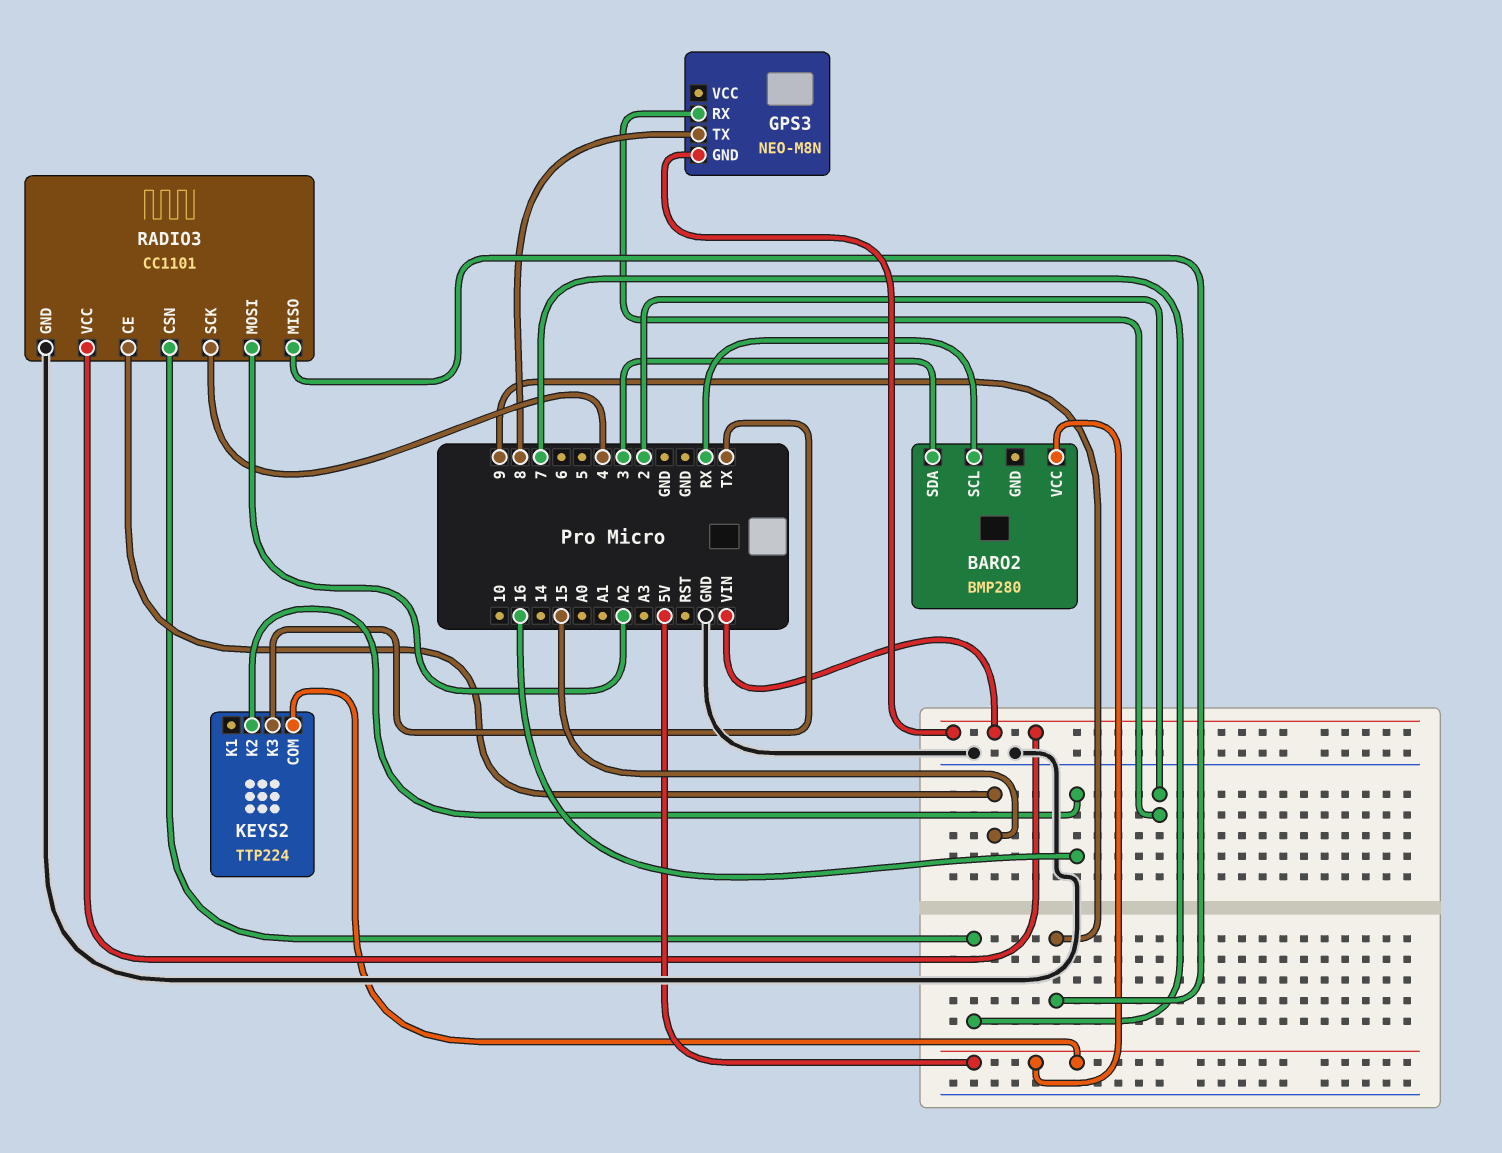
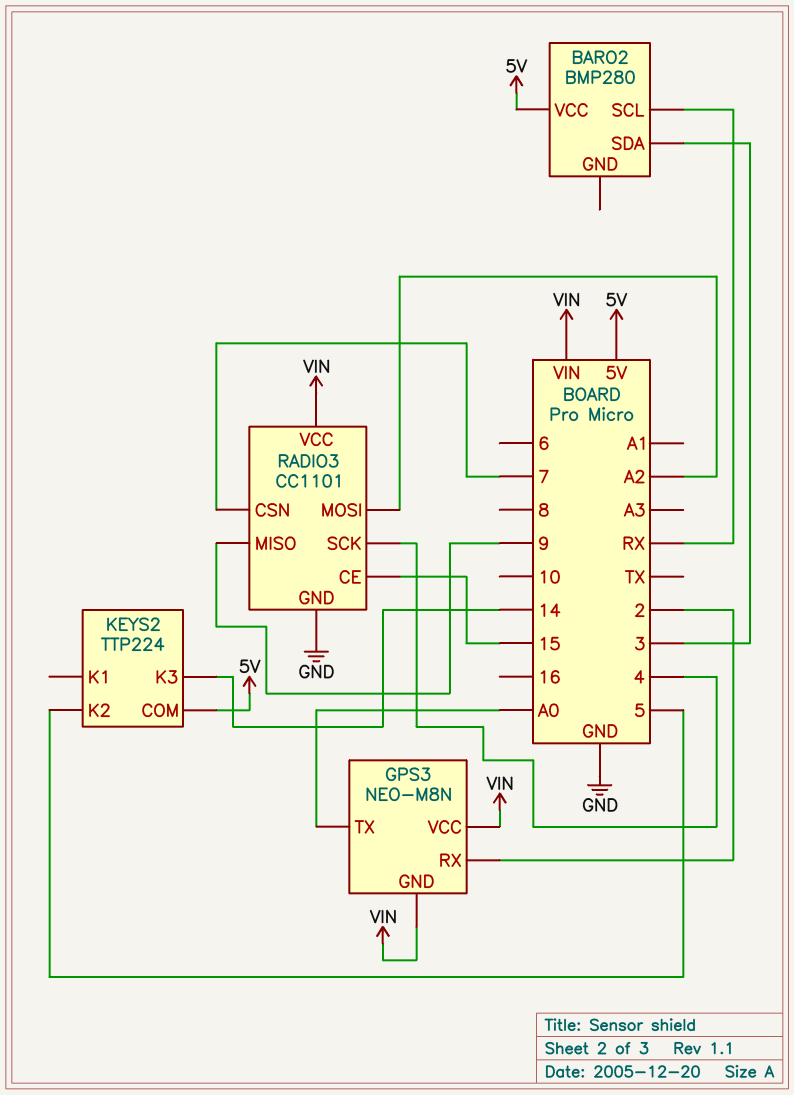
GPS3 pin TX: 8 -> A0
GPS3 pin VCC: none -> VIN
KEYS2 pin K2: 16 -> 5
KEYS2 pin K3: TX -> 14

